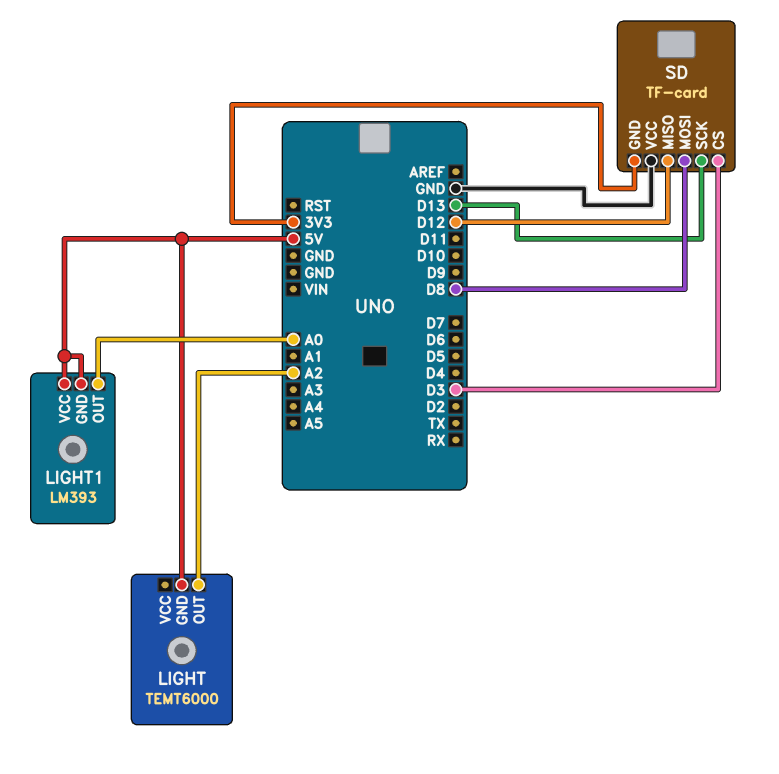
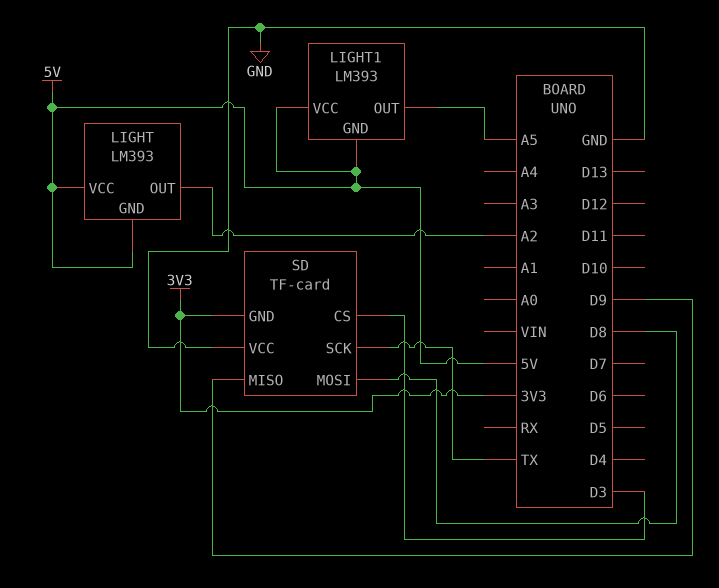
LIGHT: TEMT6000 -> LM393
LIGHT pin VCC: none -> 5V
LIGHT1 pin OUT: A0 -> A5
SD pin MISO: D12 -> D9
SD pin SCK: D13 -> TX

